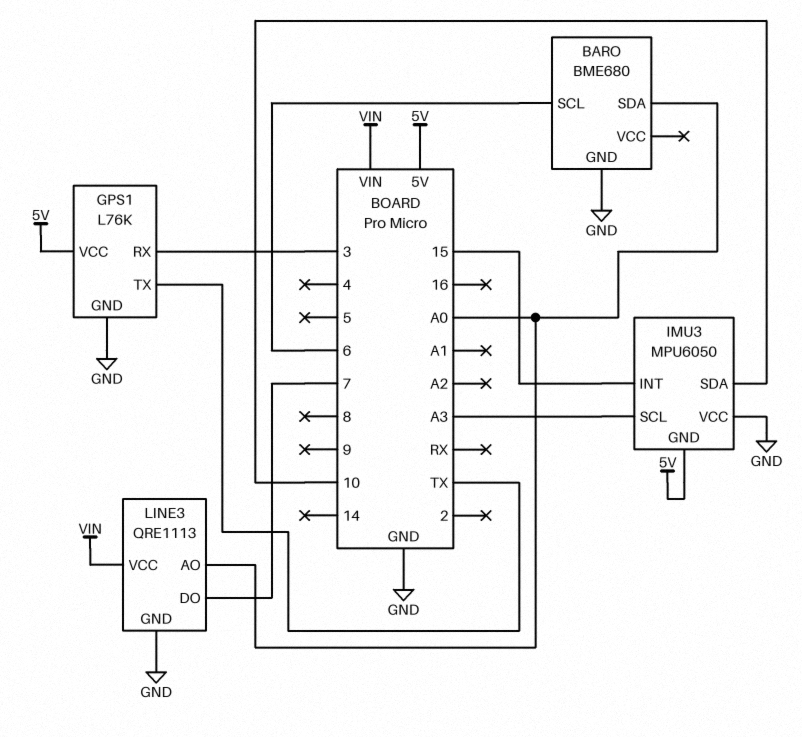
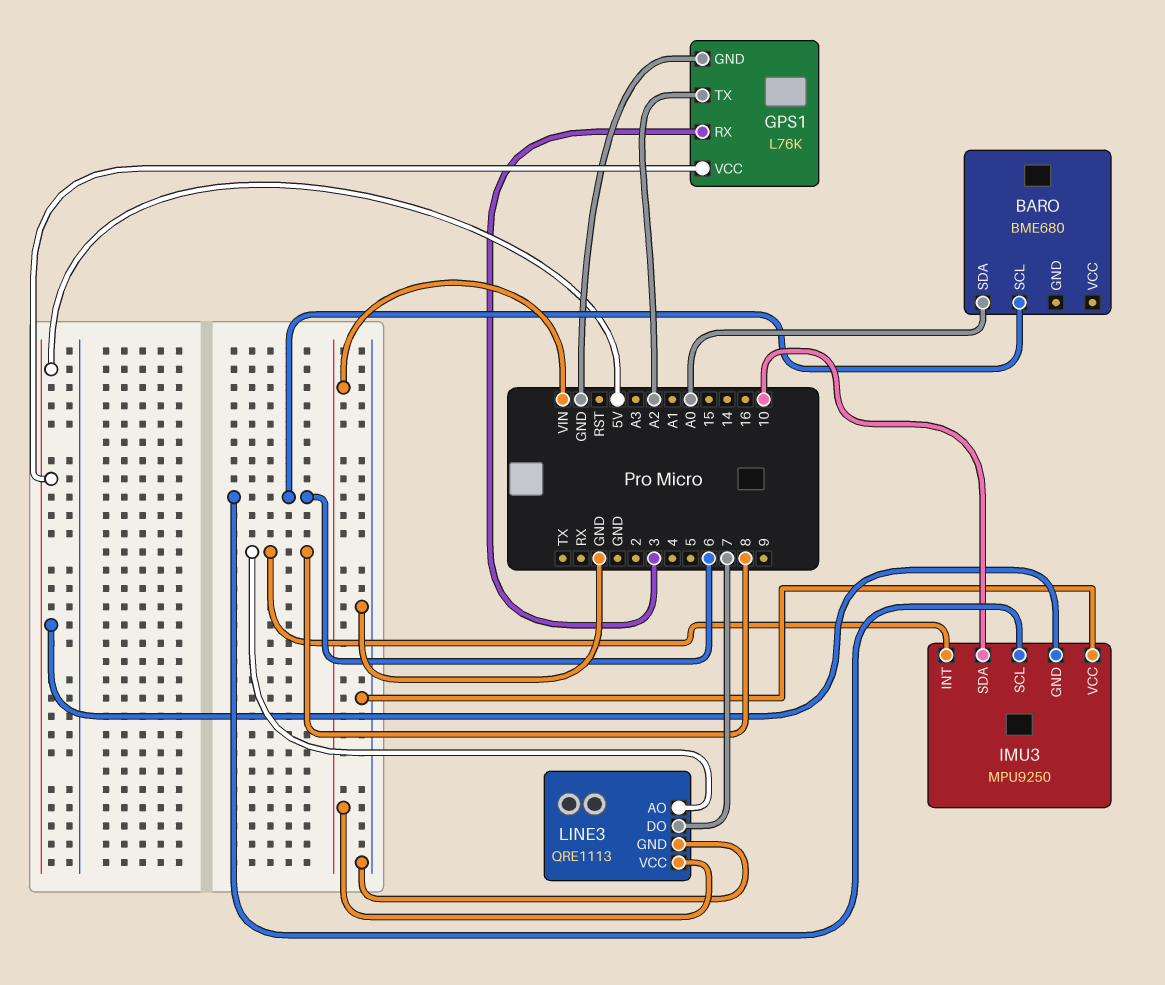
BARO pin GND: GND -> none
GPS1 pin TX: TX -> A2
IMU3: MPU6050 -> MPU9250
IMU3 pin INT: 15 -> 8
IMU3 pin SCL: A3 -> 6
LINE3 pin AO: A0 -> 8

